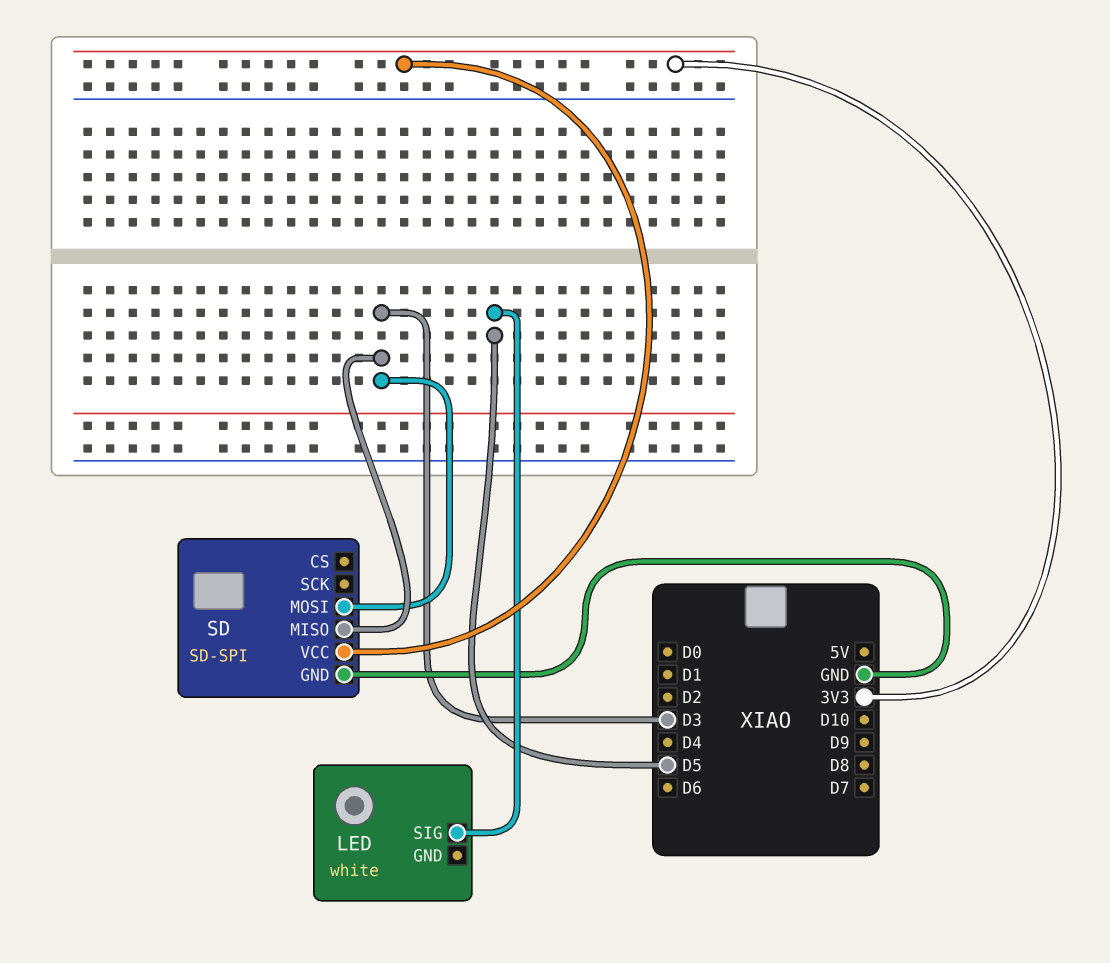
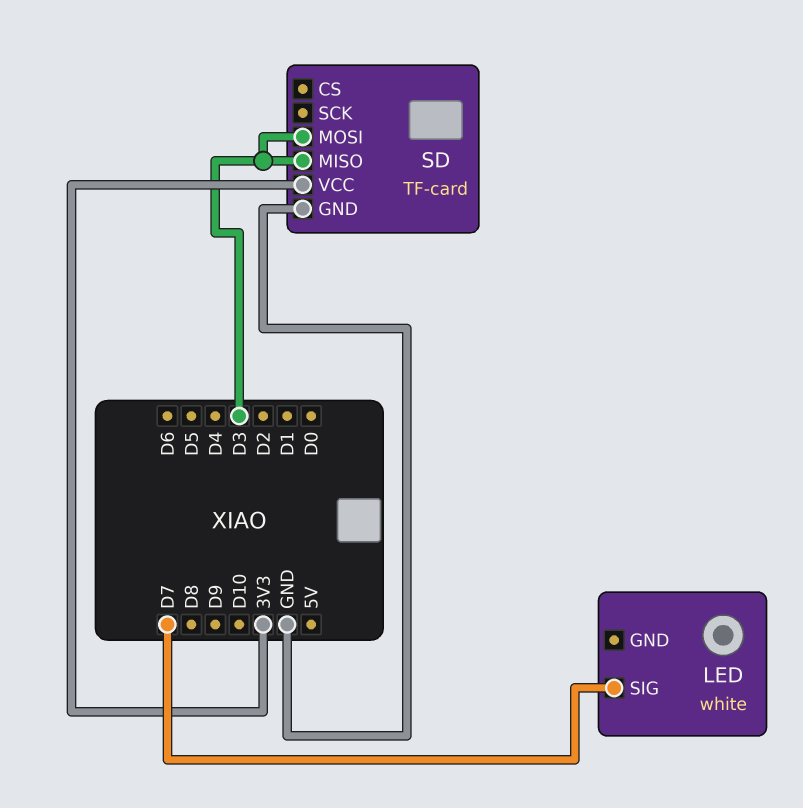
LED pin SIG: D5 -> D7
SD: SD-SPI -> TF-card

